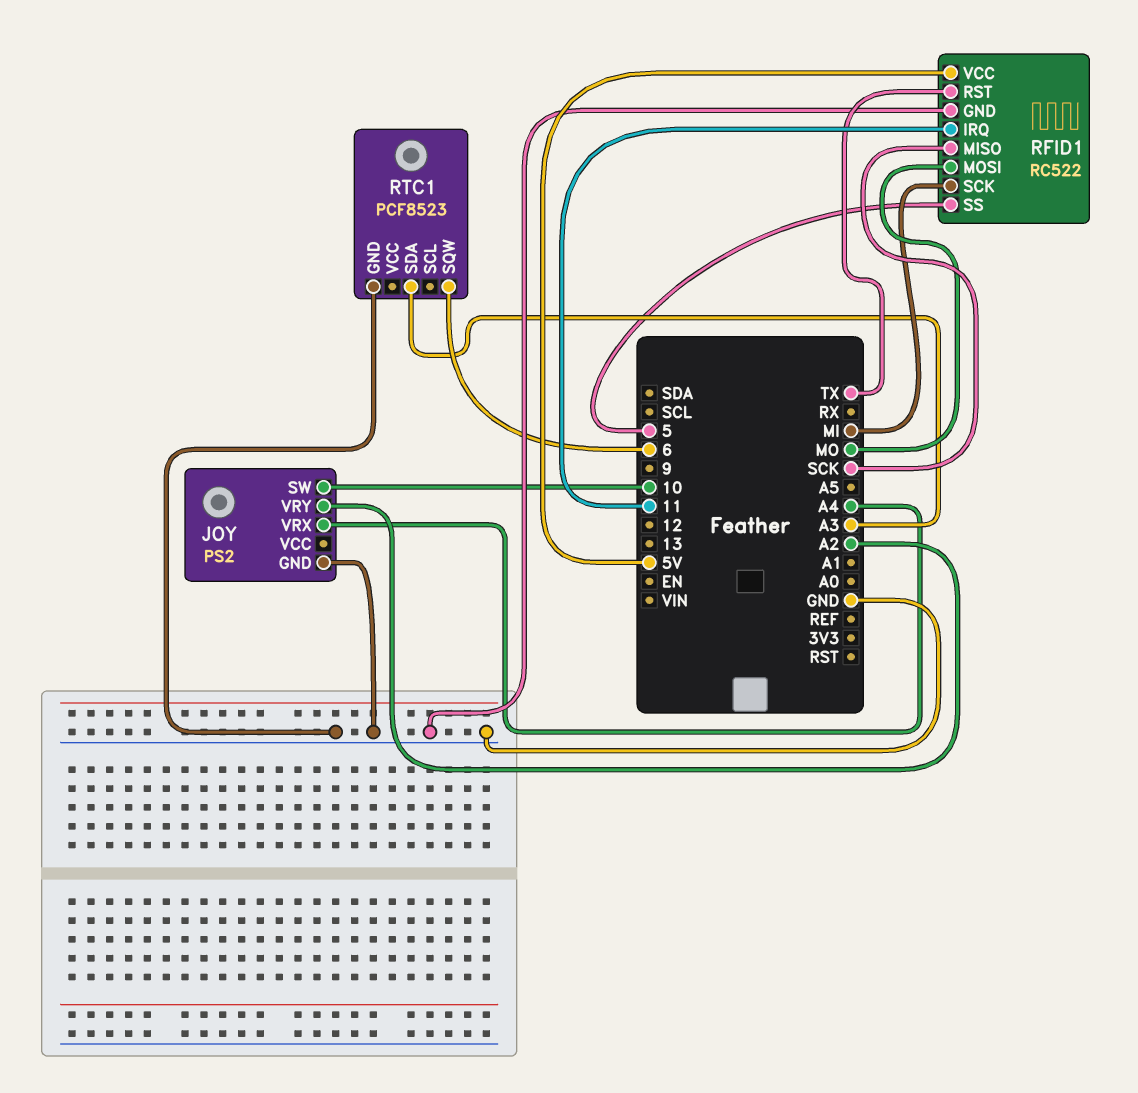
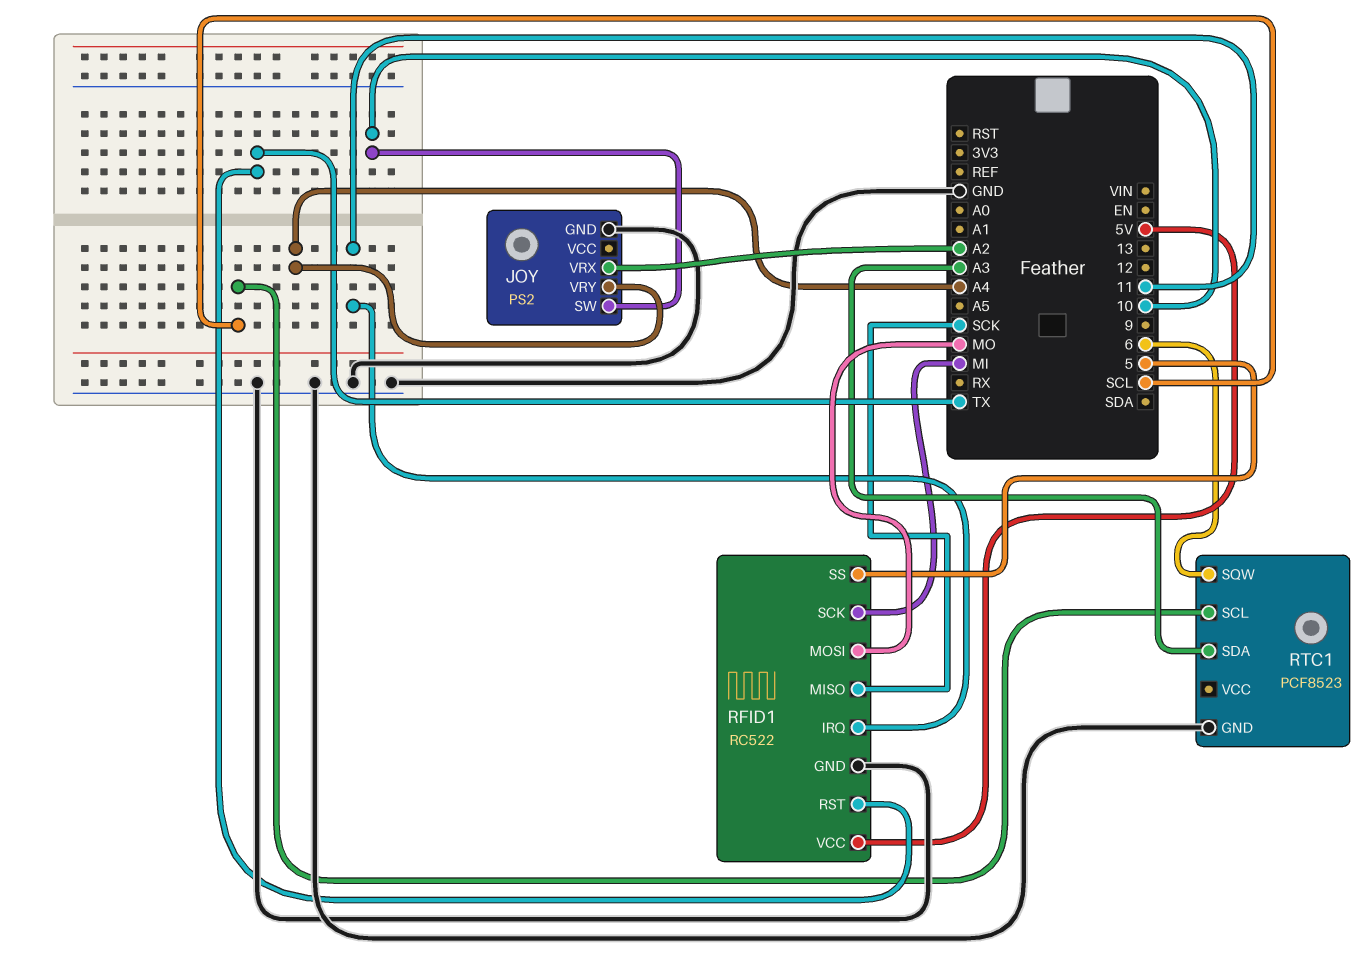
JOY pin VRX: A4 -> A2
JOY pin VRY: A2 -> A4
RTC1 pin SCL: none -> SCL

